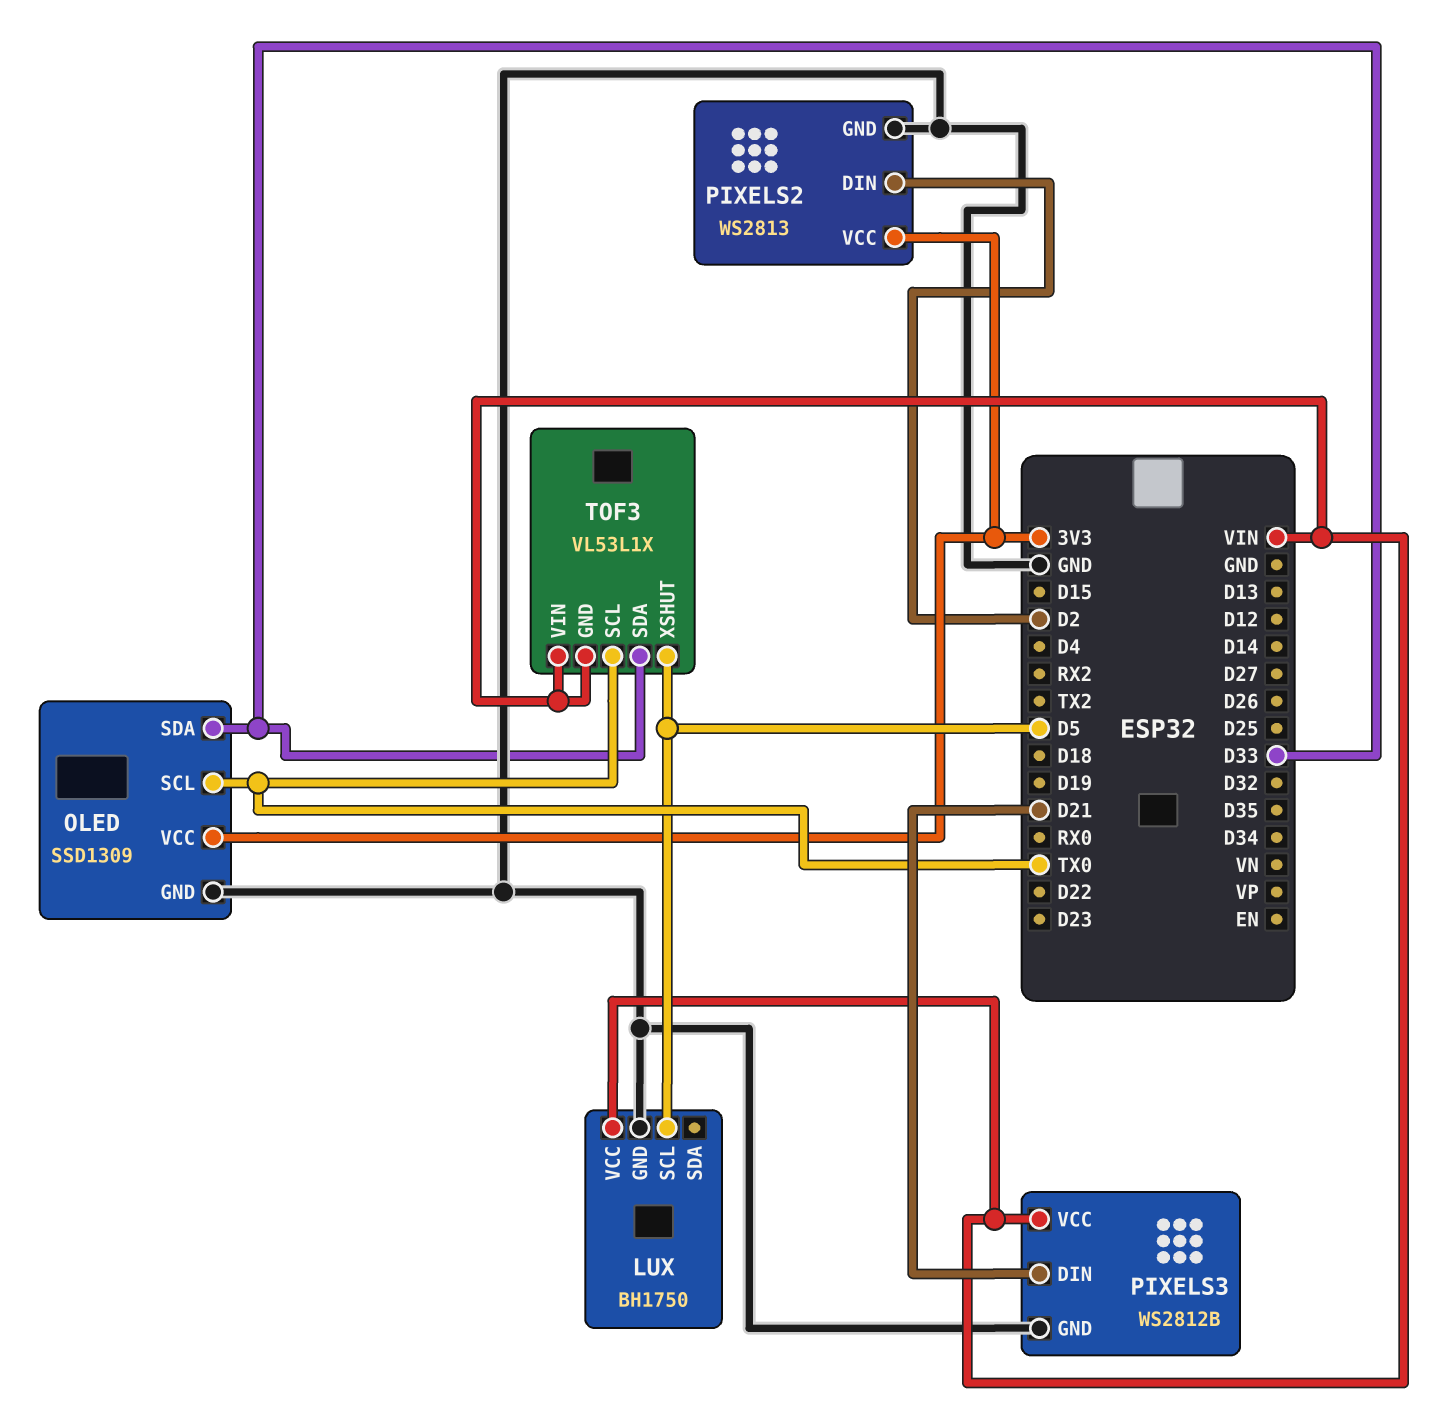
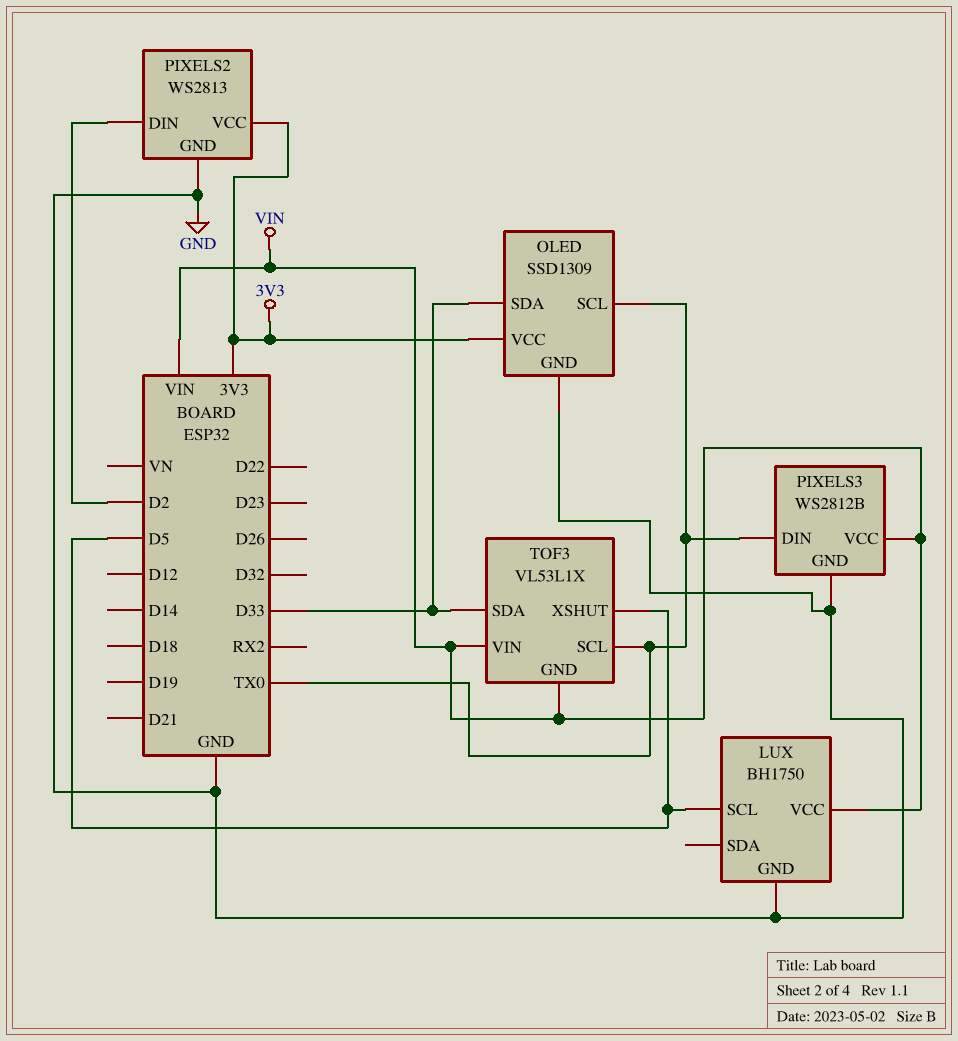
PIXELS3 pin DIN: D21 -> TX0

